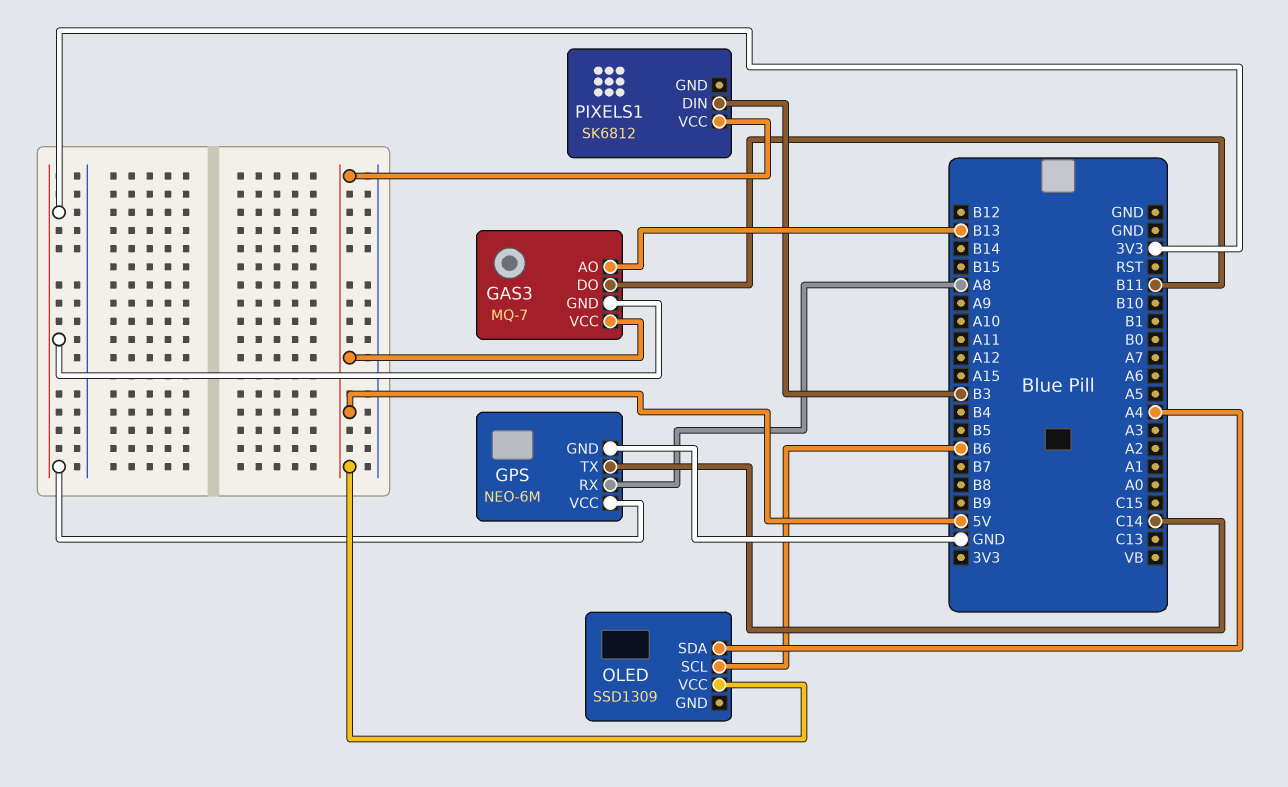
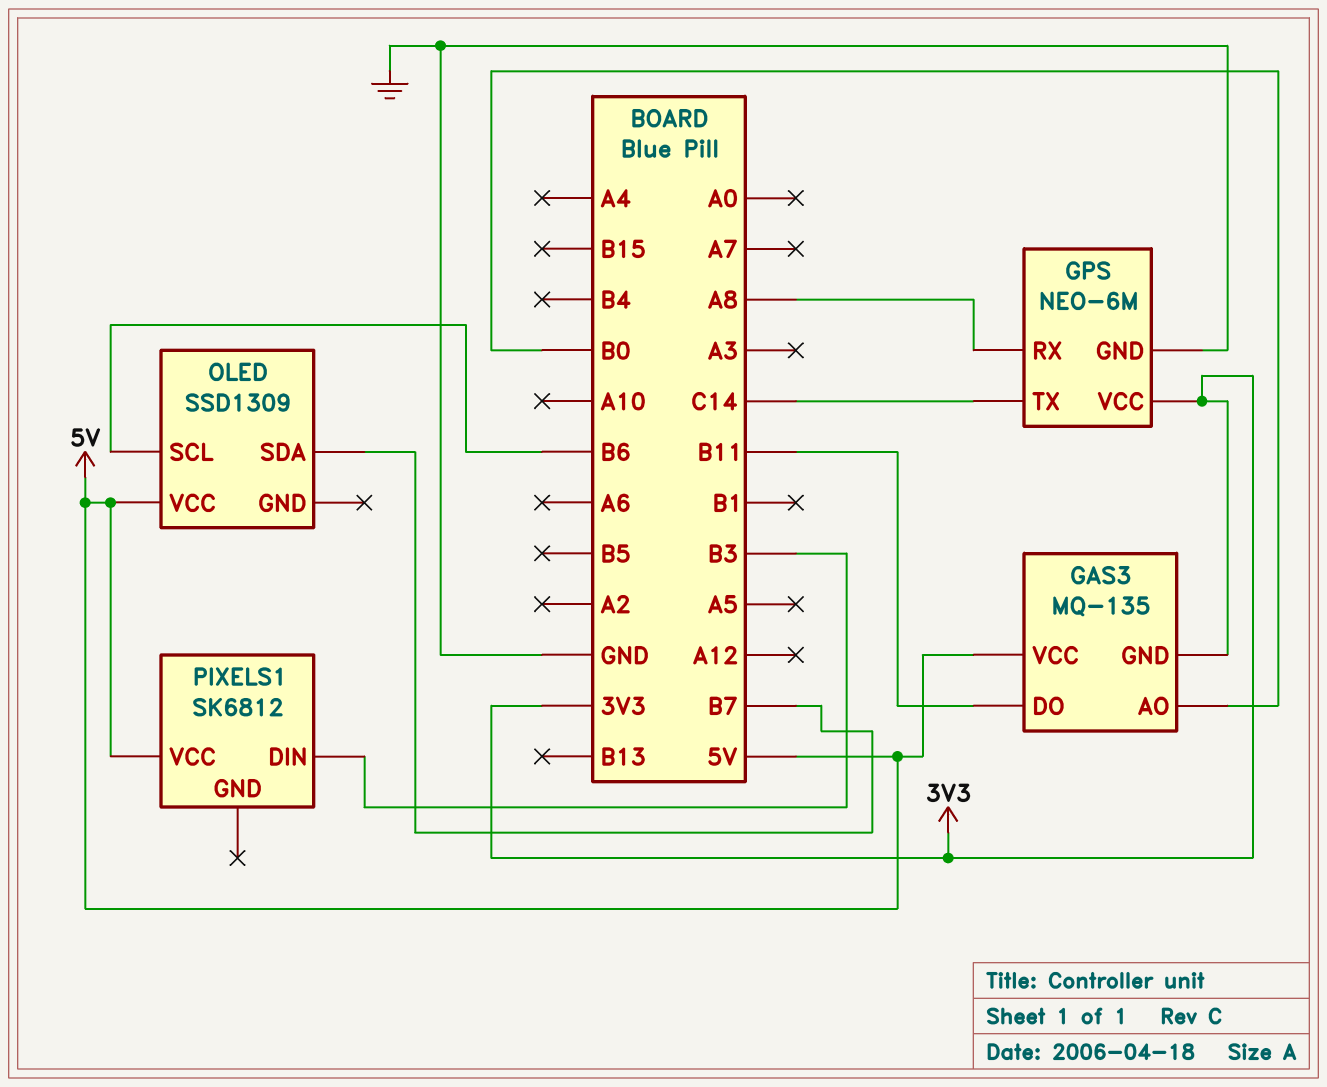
GAS3: MQ-7 -> MQ-135
GAS3 pin AO: B13 -> B0
OLED pin SDA: A4 -> B7

